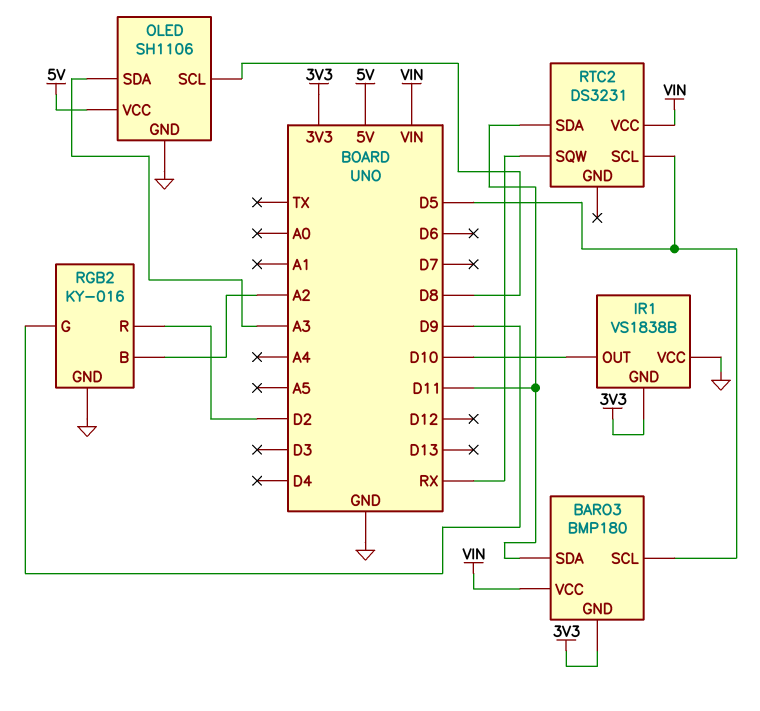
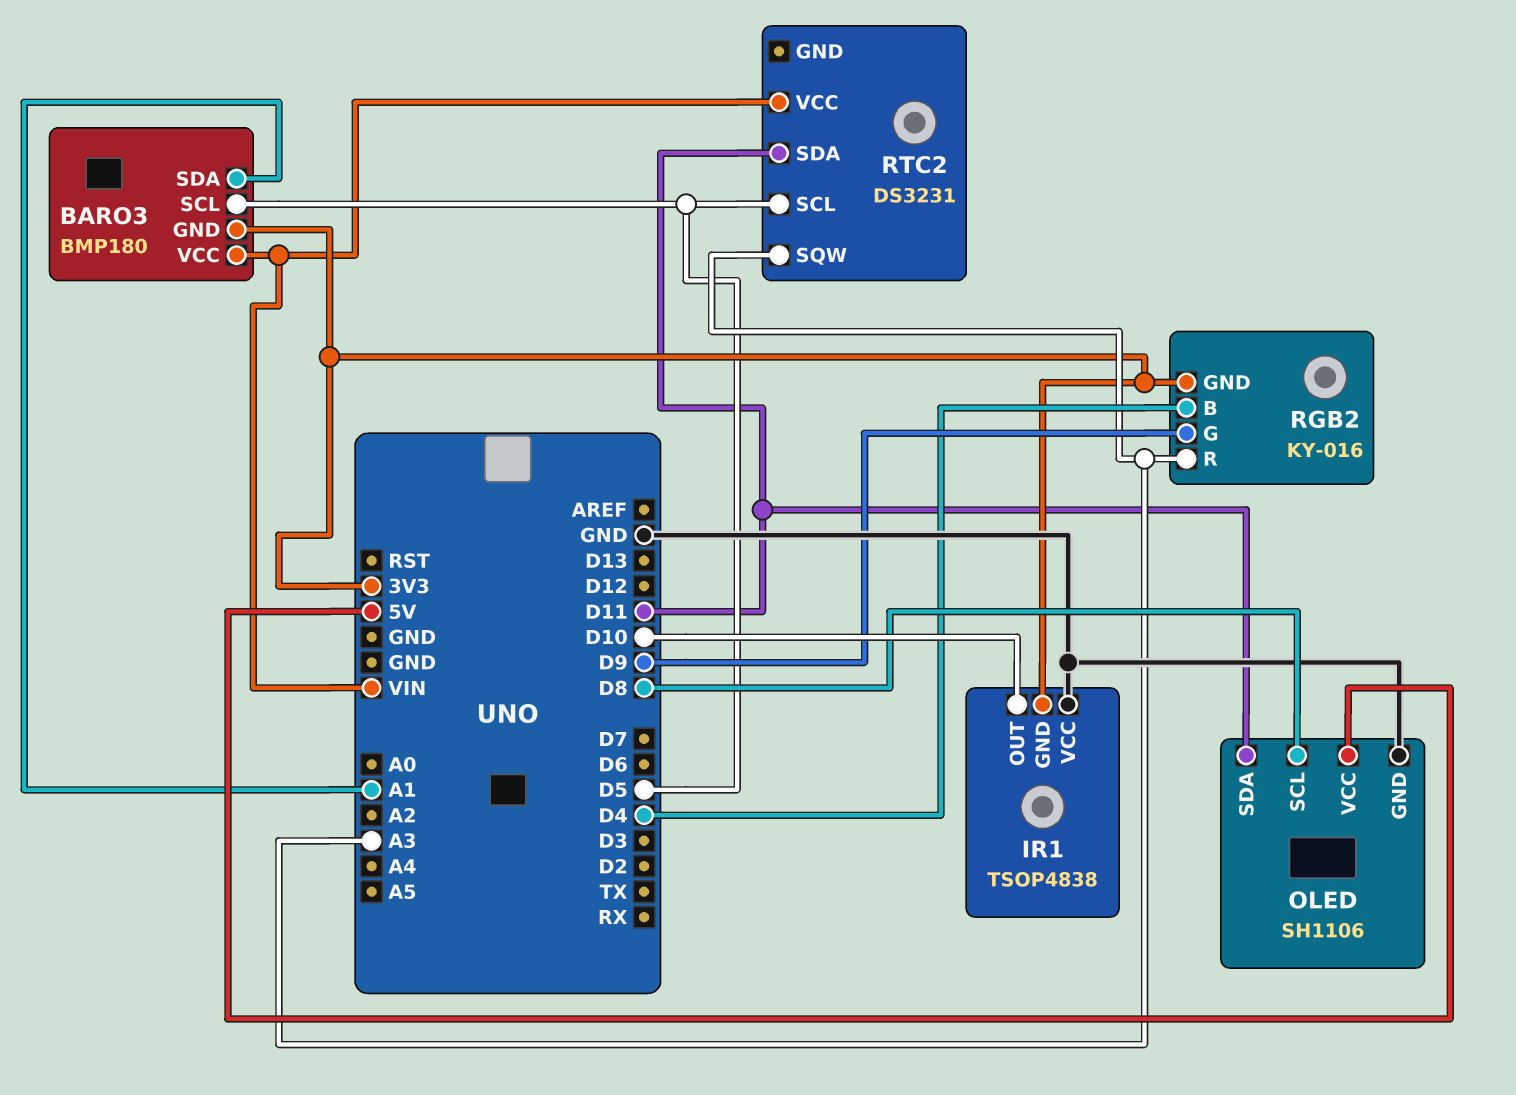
BARO3 pin SDA: D11 -> A1
IR1: VS1838B -> TSOP4838
OLED pin SDA: A3 -> D11
RGB2 pin B: A2 -> D4
RGB2 pin GND: GND -> 3V3
RGB2 pin R: D2 -> A3
RTC2 pin SQW: RX -> A3

